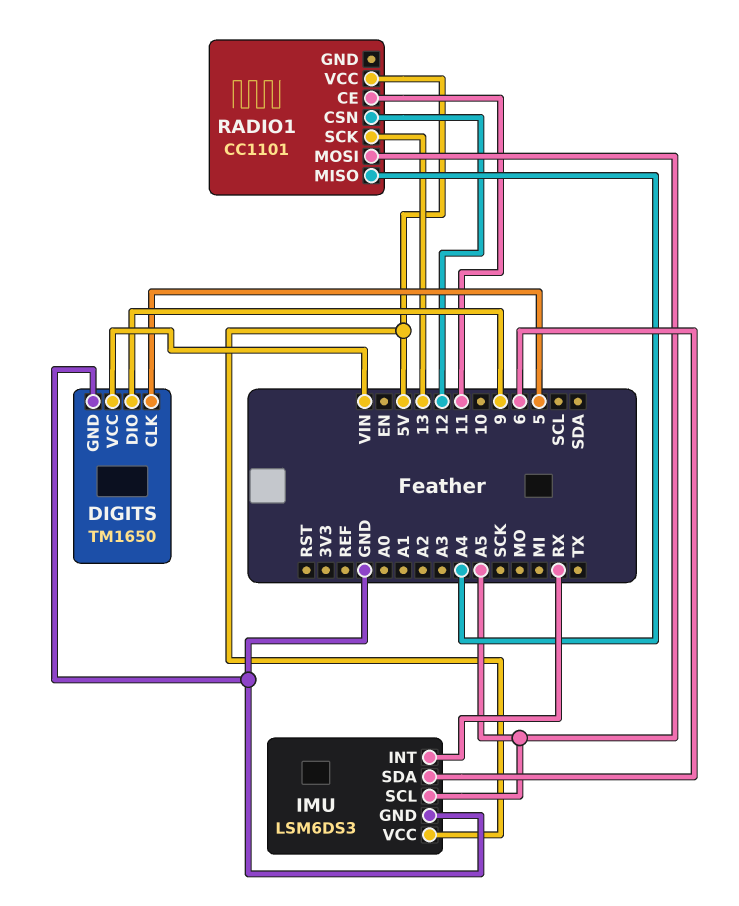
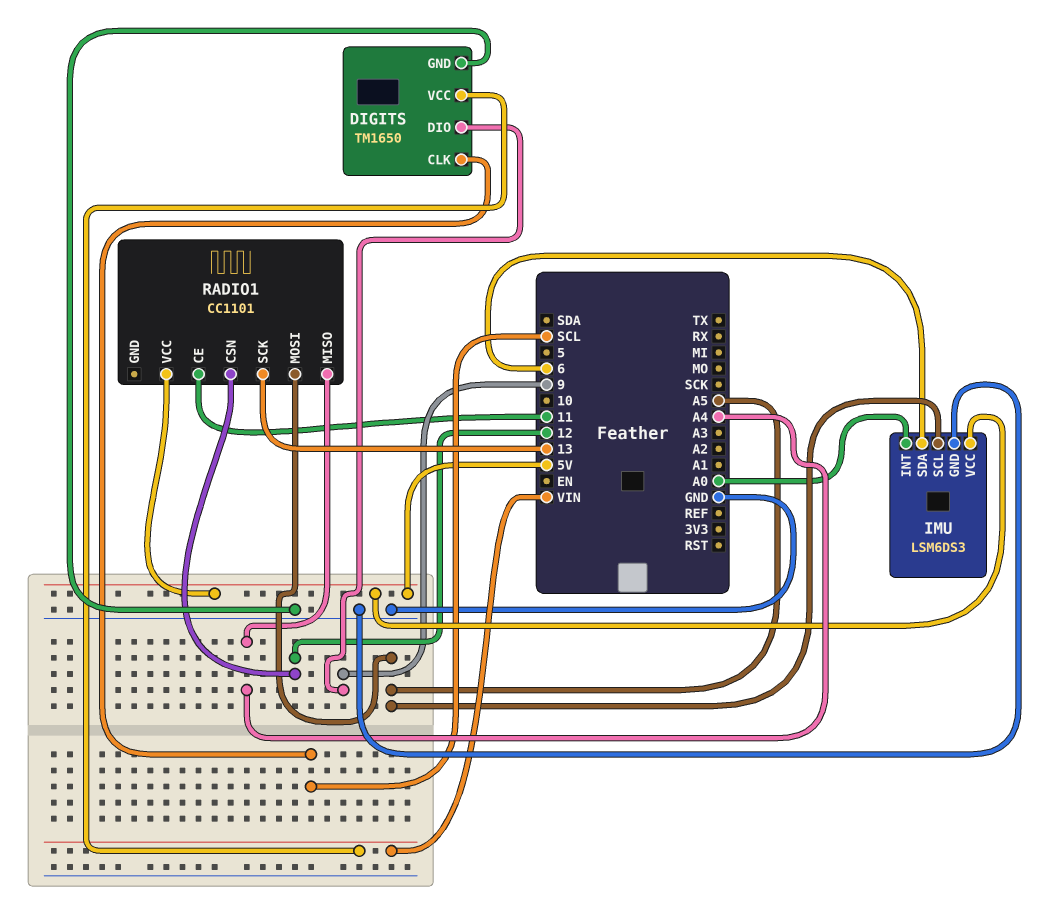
DIGITS pin CLK: 5 -> SCL
IMU pin INT: RX -> A0

